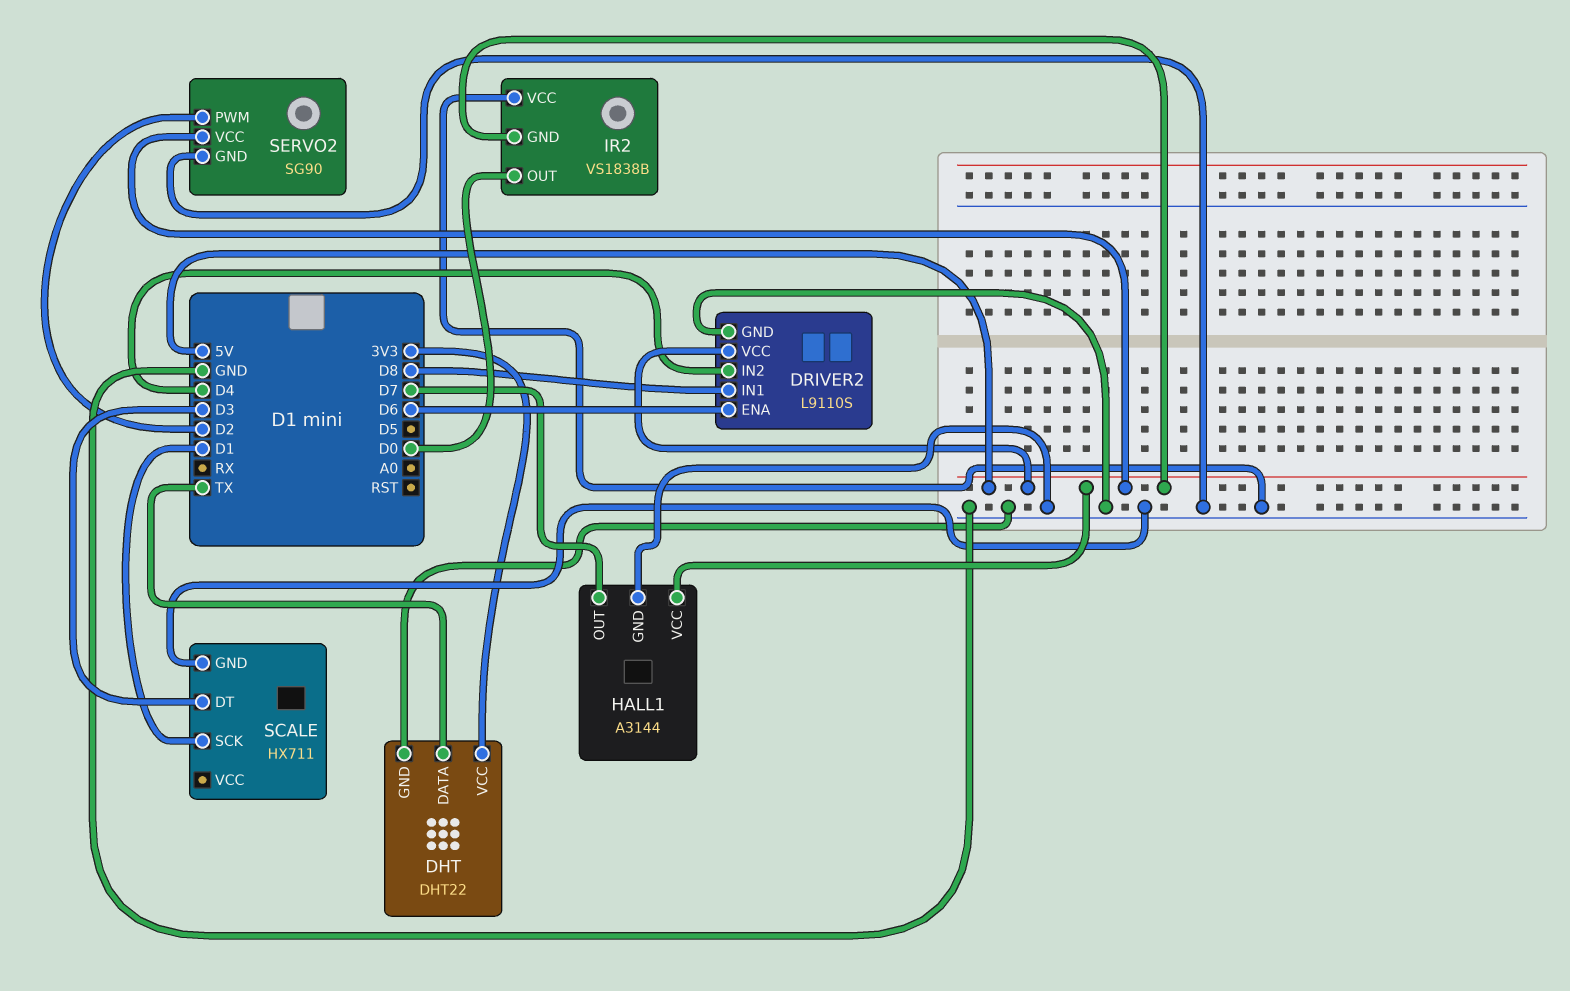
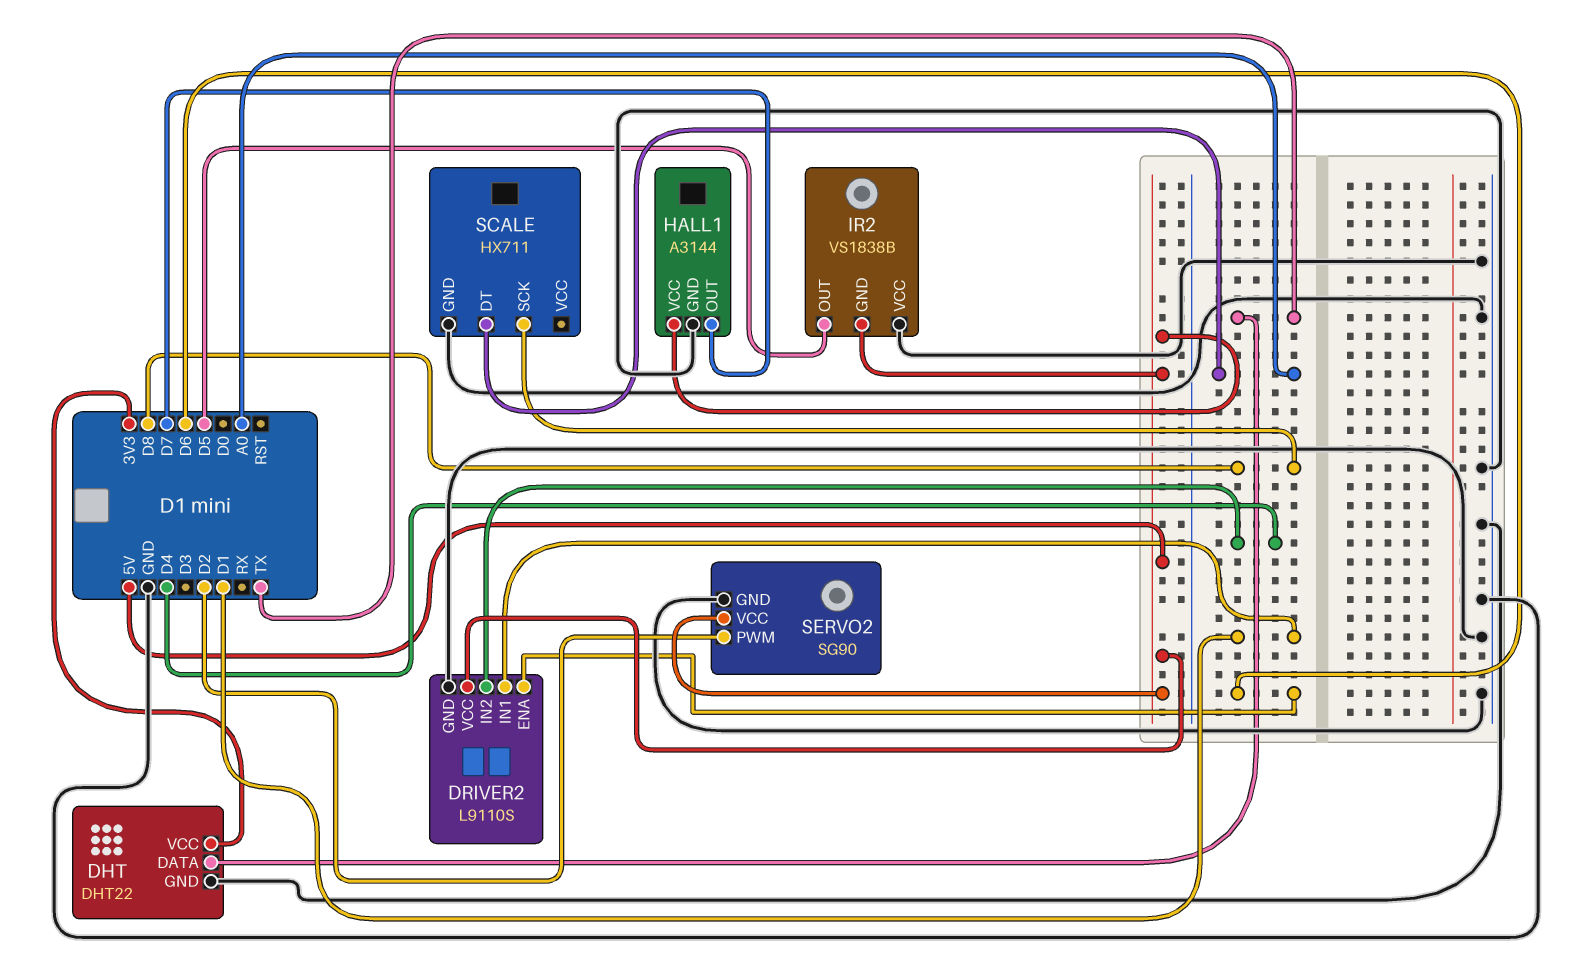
DRIVER2 pin IN1: D8 -> D1
IR2 pin OUT: D0 -> D5
SCALE pin DT: D3 -> A0
SCALE pin SCK: D1 -> D8

